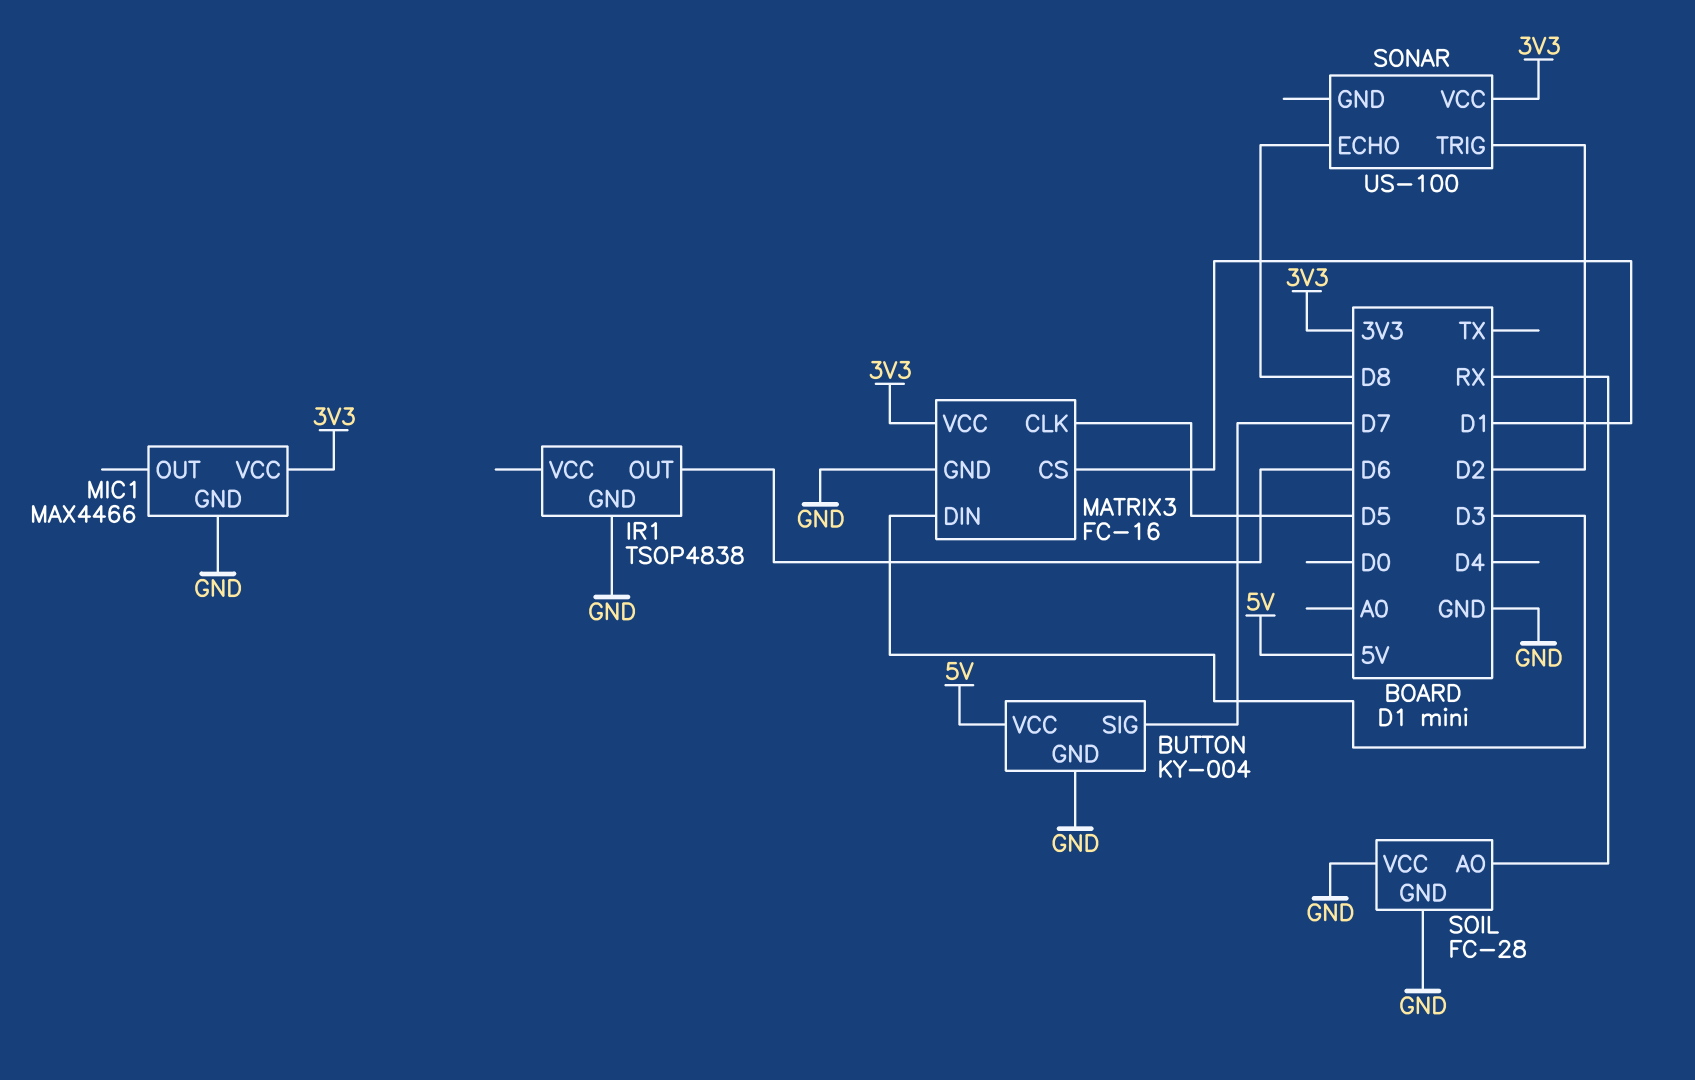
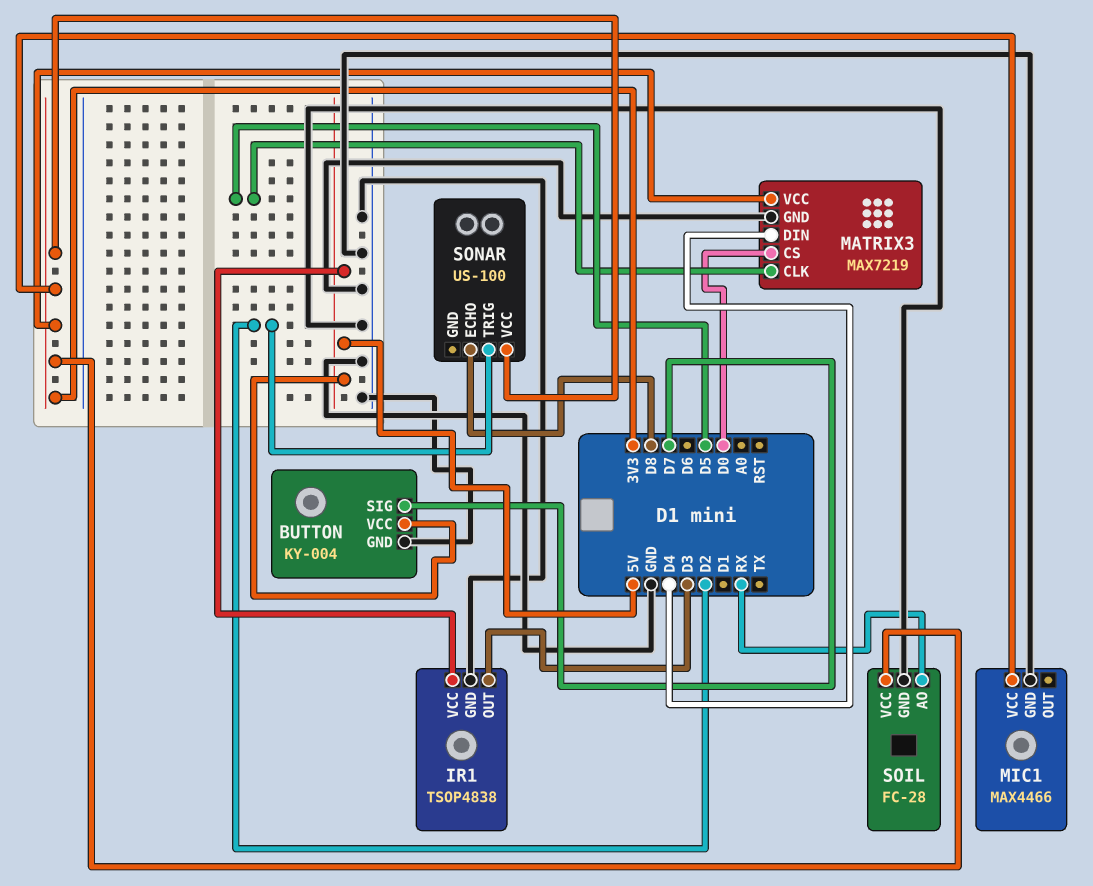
IR1 pin OUT: D6 -> D3
IR1 pin VCC: none -> 5V
MATRIX3: FC-16 -> MAX7219
MATRIX3 pin CS: D1 -> D0
MATRIX3 pin DIN: D3 -> D4
SOIL pin VCC: GND -> 3V3

